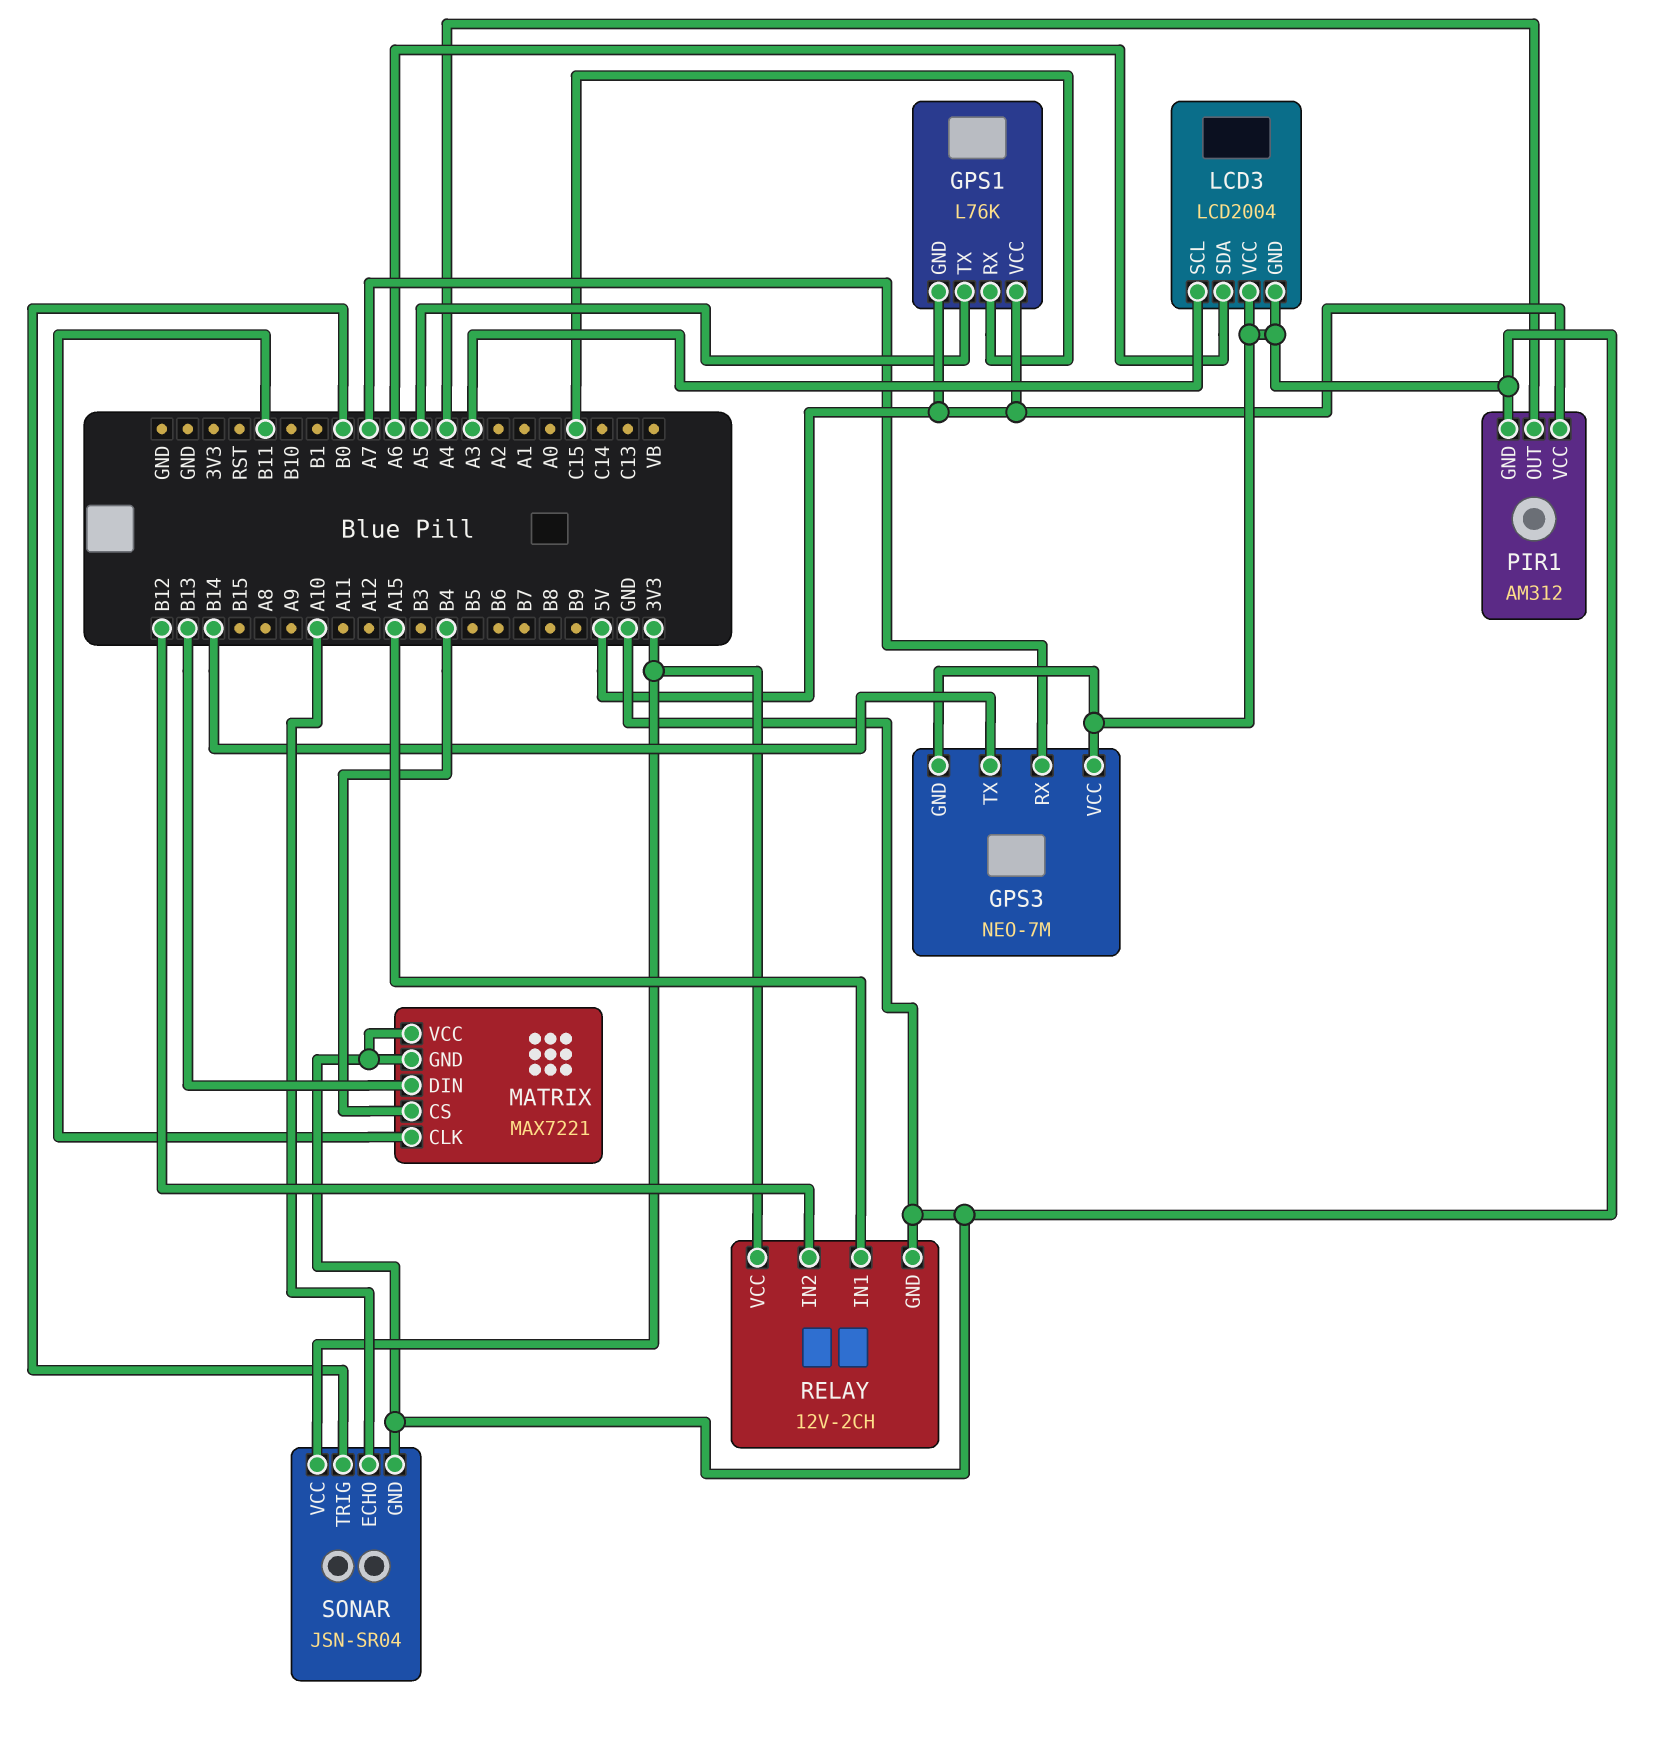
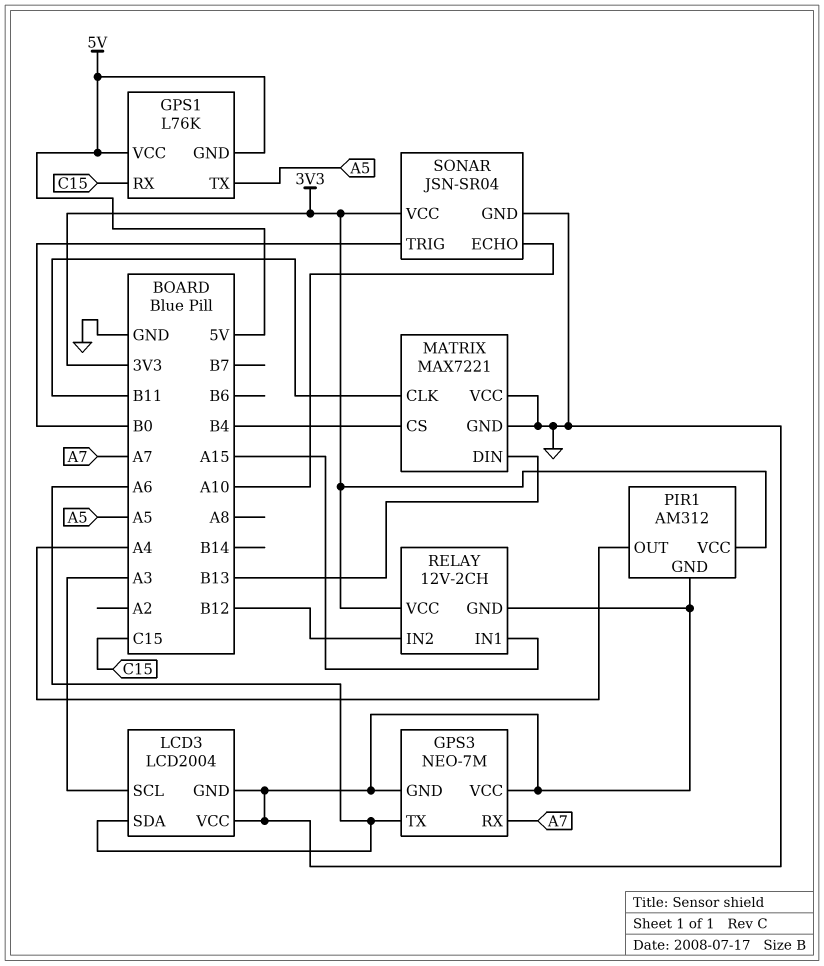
GPS3 pin TX: B14 -> A6
PIR1 pin VCC: 5V -> 3V3

